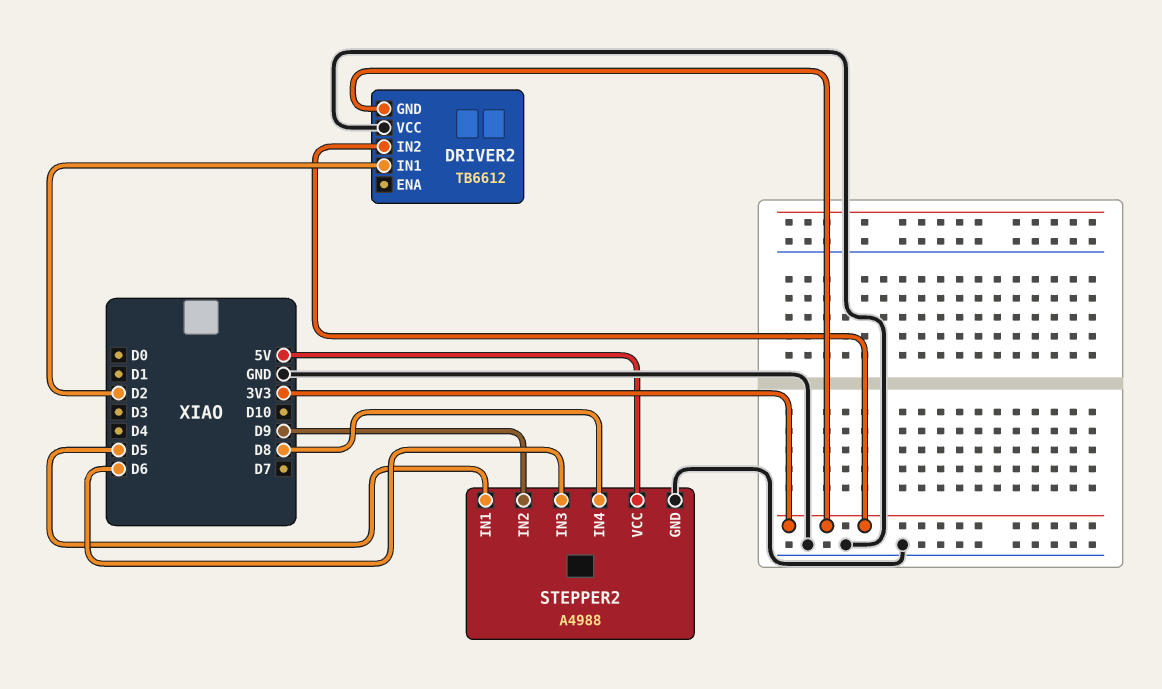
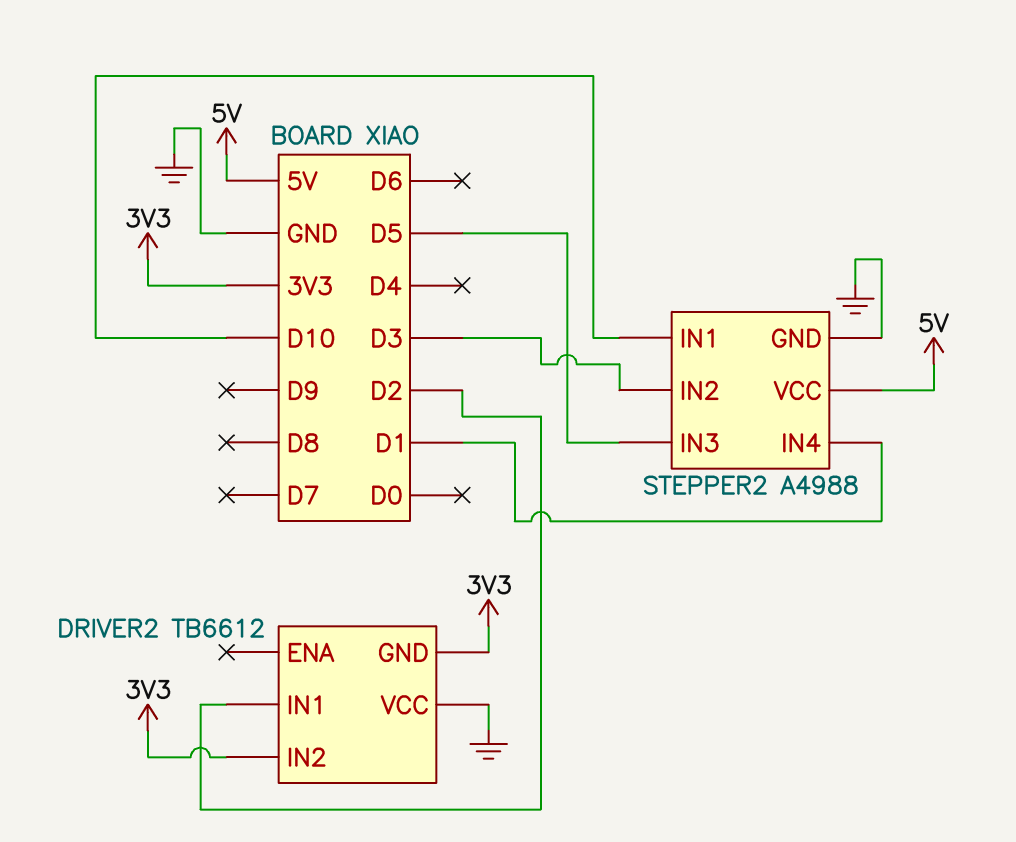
STEPPER2 pin IN1: D5 -> D10
STEPPER2 pin IN2: D9 -> D3
STEPPER2 pin IN3: D6 -> D5
STEPPER2 pin IN4: D8 -> D1

